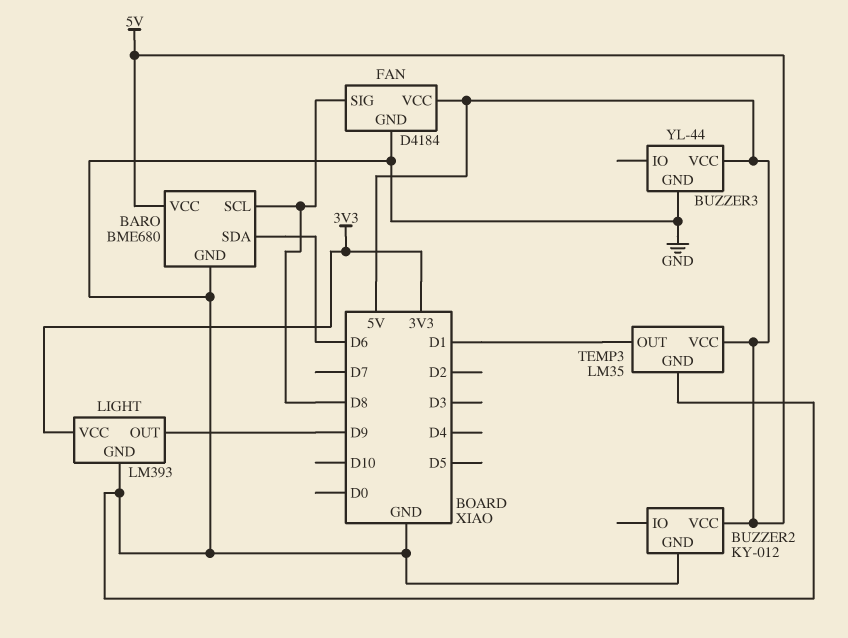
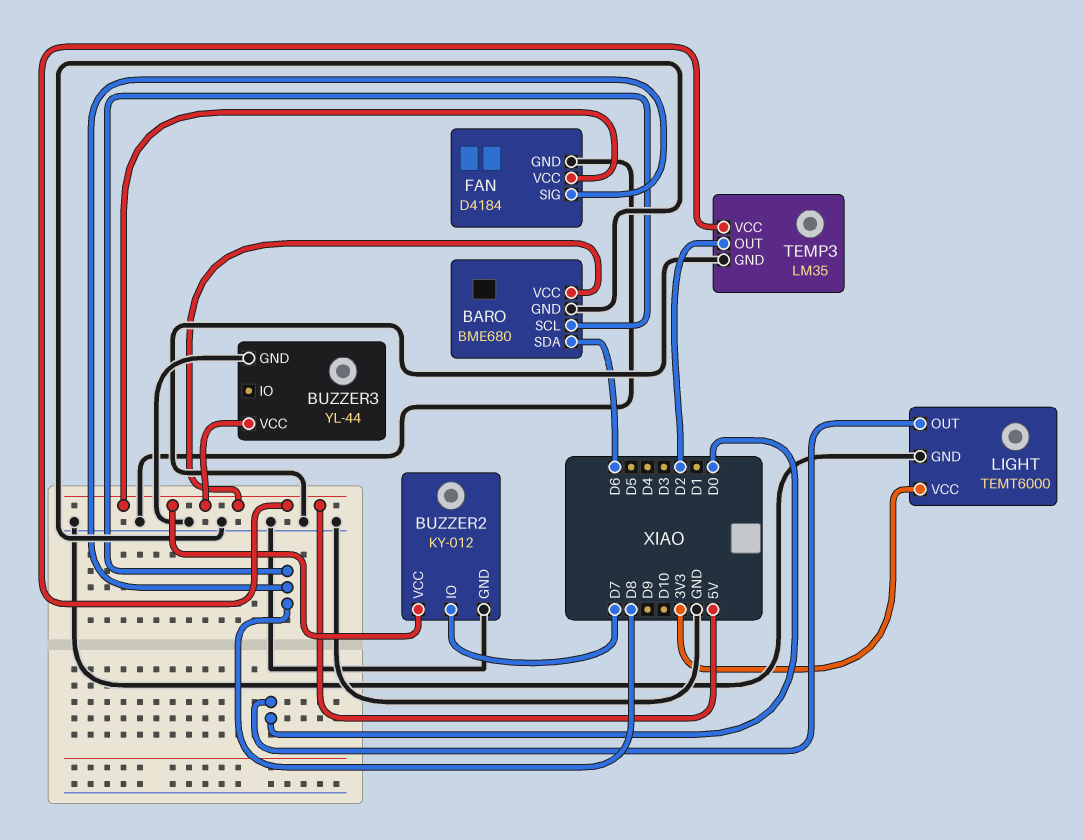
BUZZER2 pin IO: none -> D7
LIGHT: LM393 -> TEMT6000
LIGHT pin OUT: D9 -> D0
TEMP3 pin OUT: D1 -> D2

